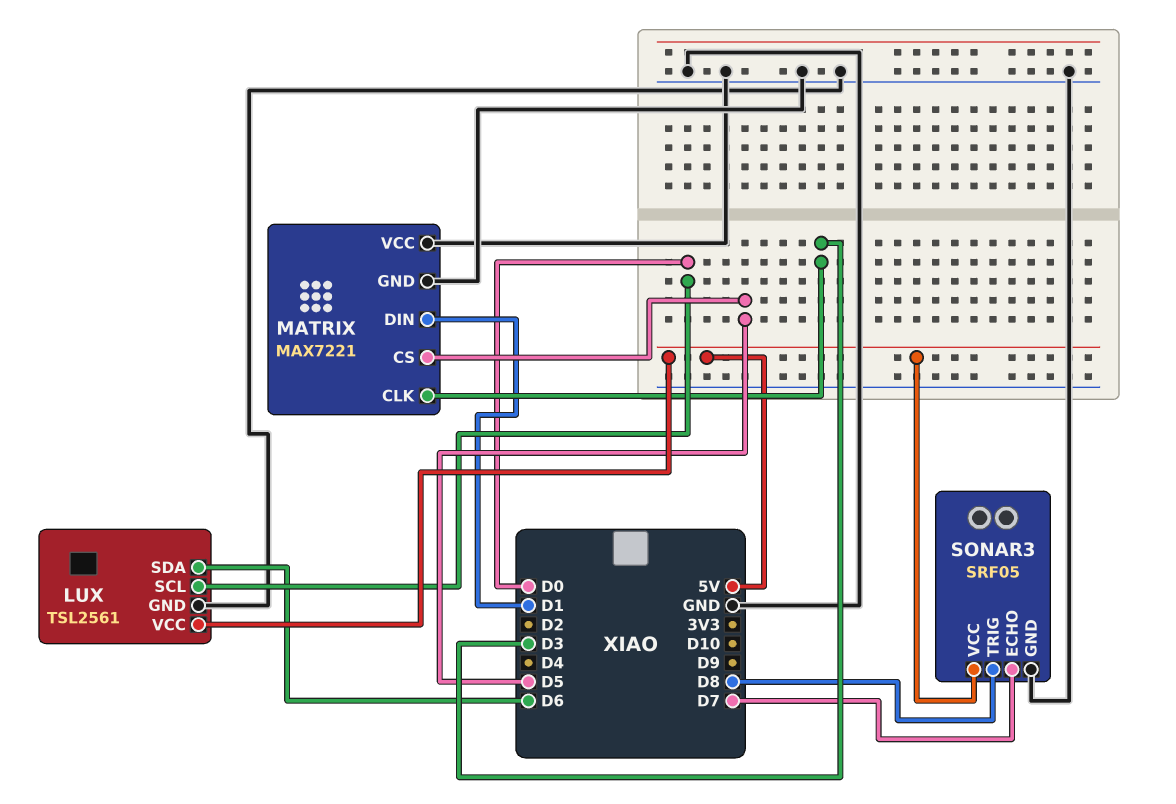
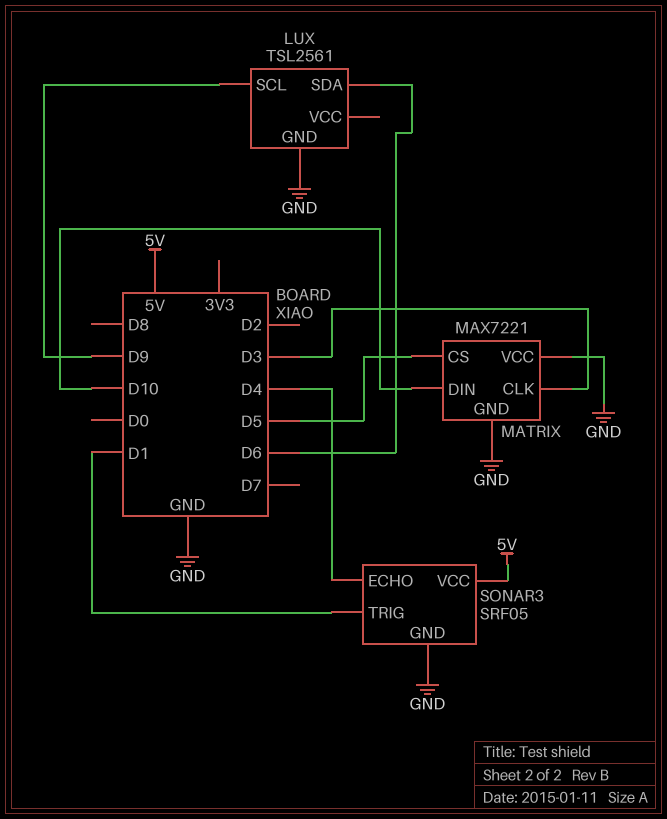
LUX pin SCL: D0 -> D9
LUX pin VCC: 5V -> none
MATRIX pin DIN: D1 -> D10
SONAR3 pin ECHO: D7 -> D4
SONAR3 pin TRIG: D8 -> D1

